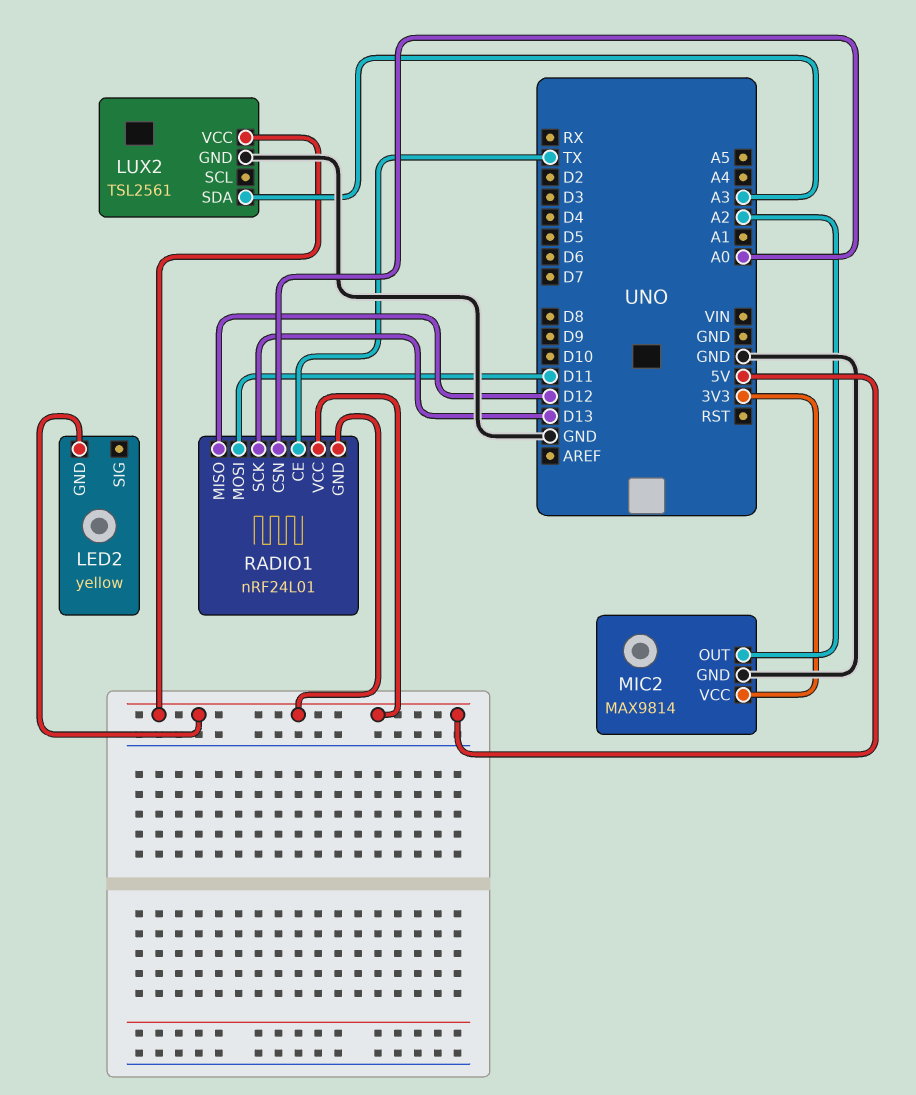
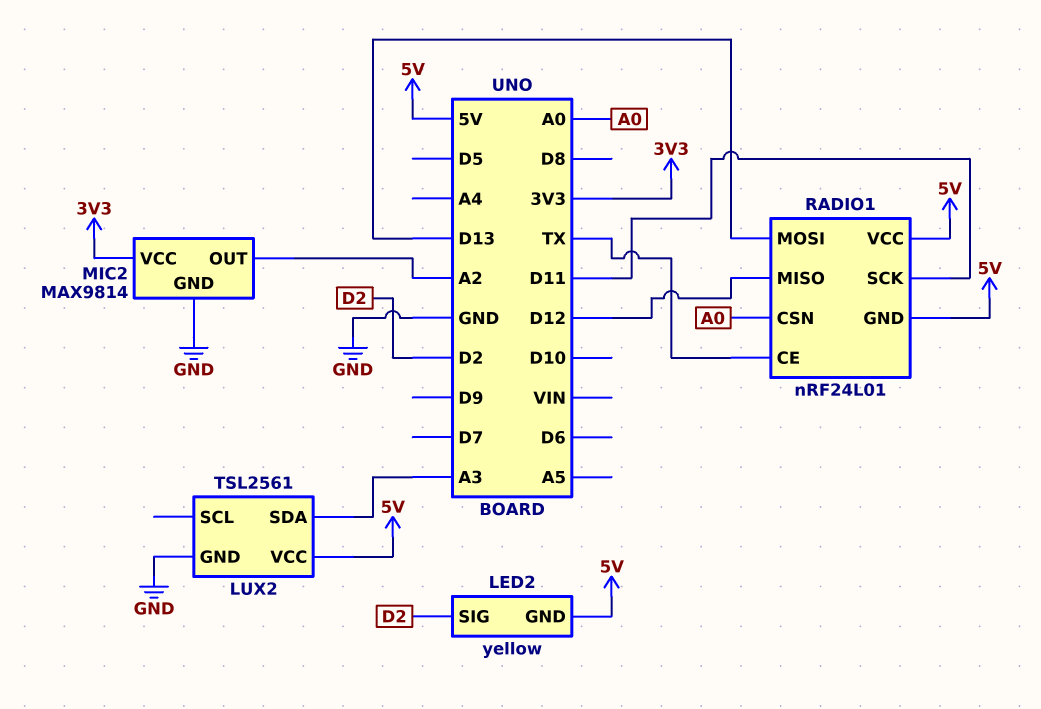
LED2 pin SIG: none -> D2
RADIO1 pin MOSI: D11 -> D13
RADIO1 pin SCK: D13 -> D11

